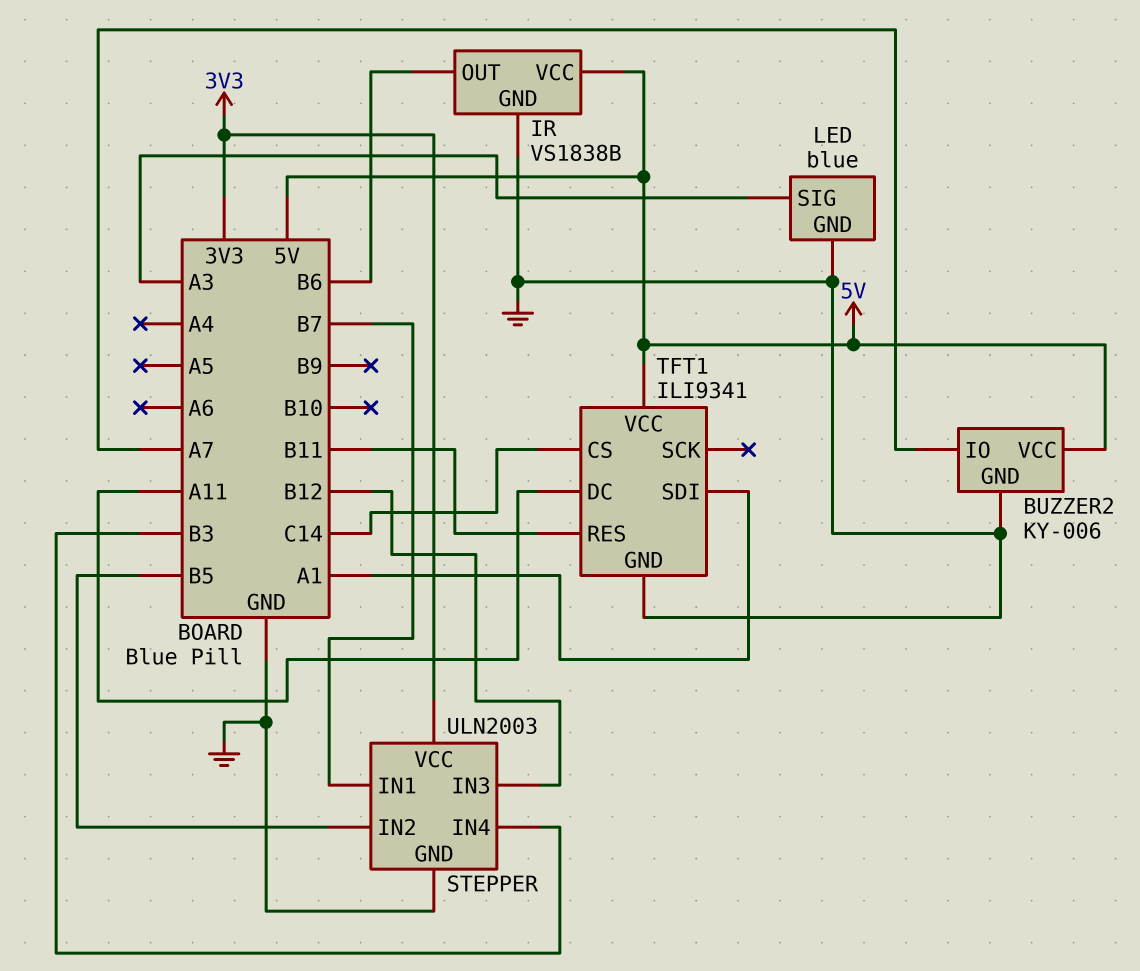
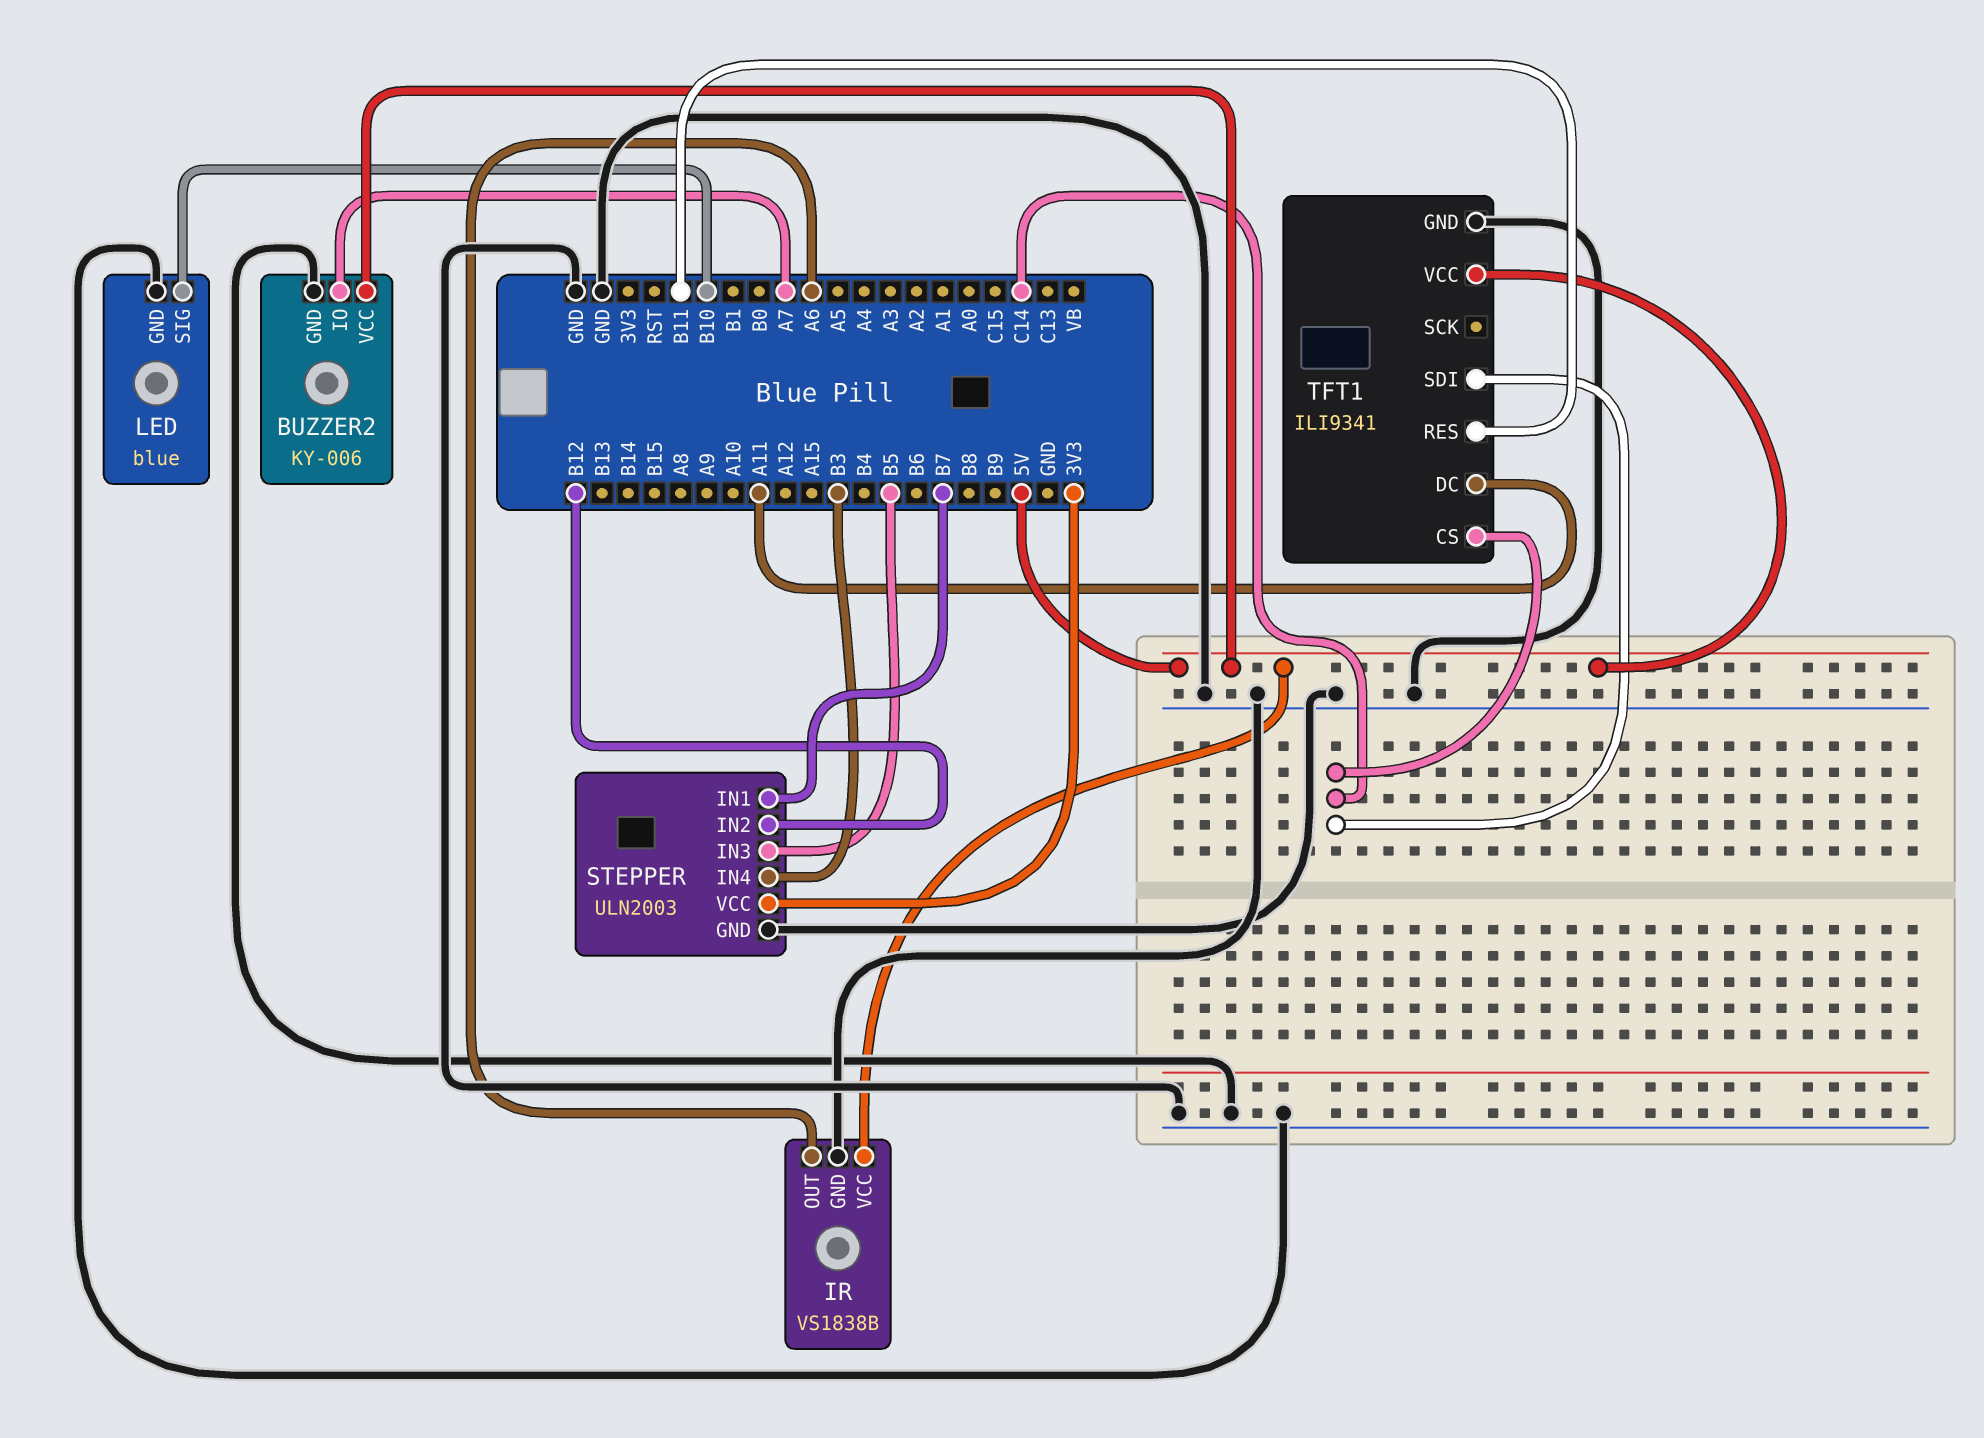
IR pin OUT: B6 -> A6
LED pin SIG: A3 -> B10
STEPPER pin IN2: B5 -> B12
STEPPER pin IN3: B12 -> B5
TFT1 pin SDI: A1 -> C14

